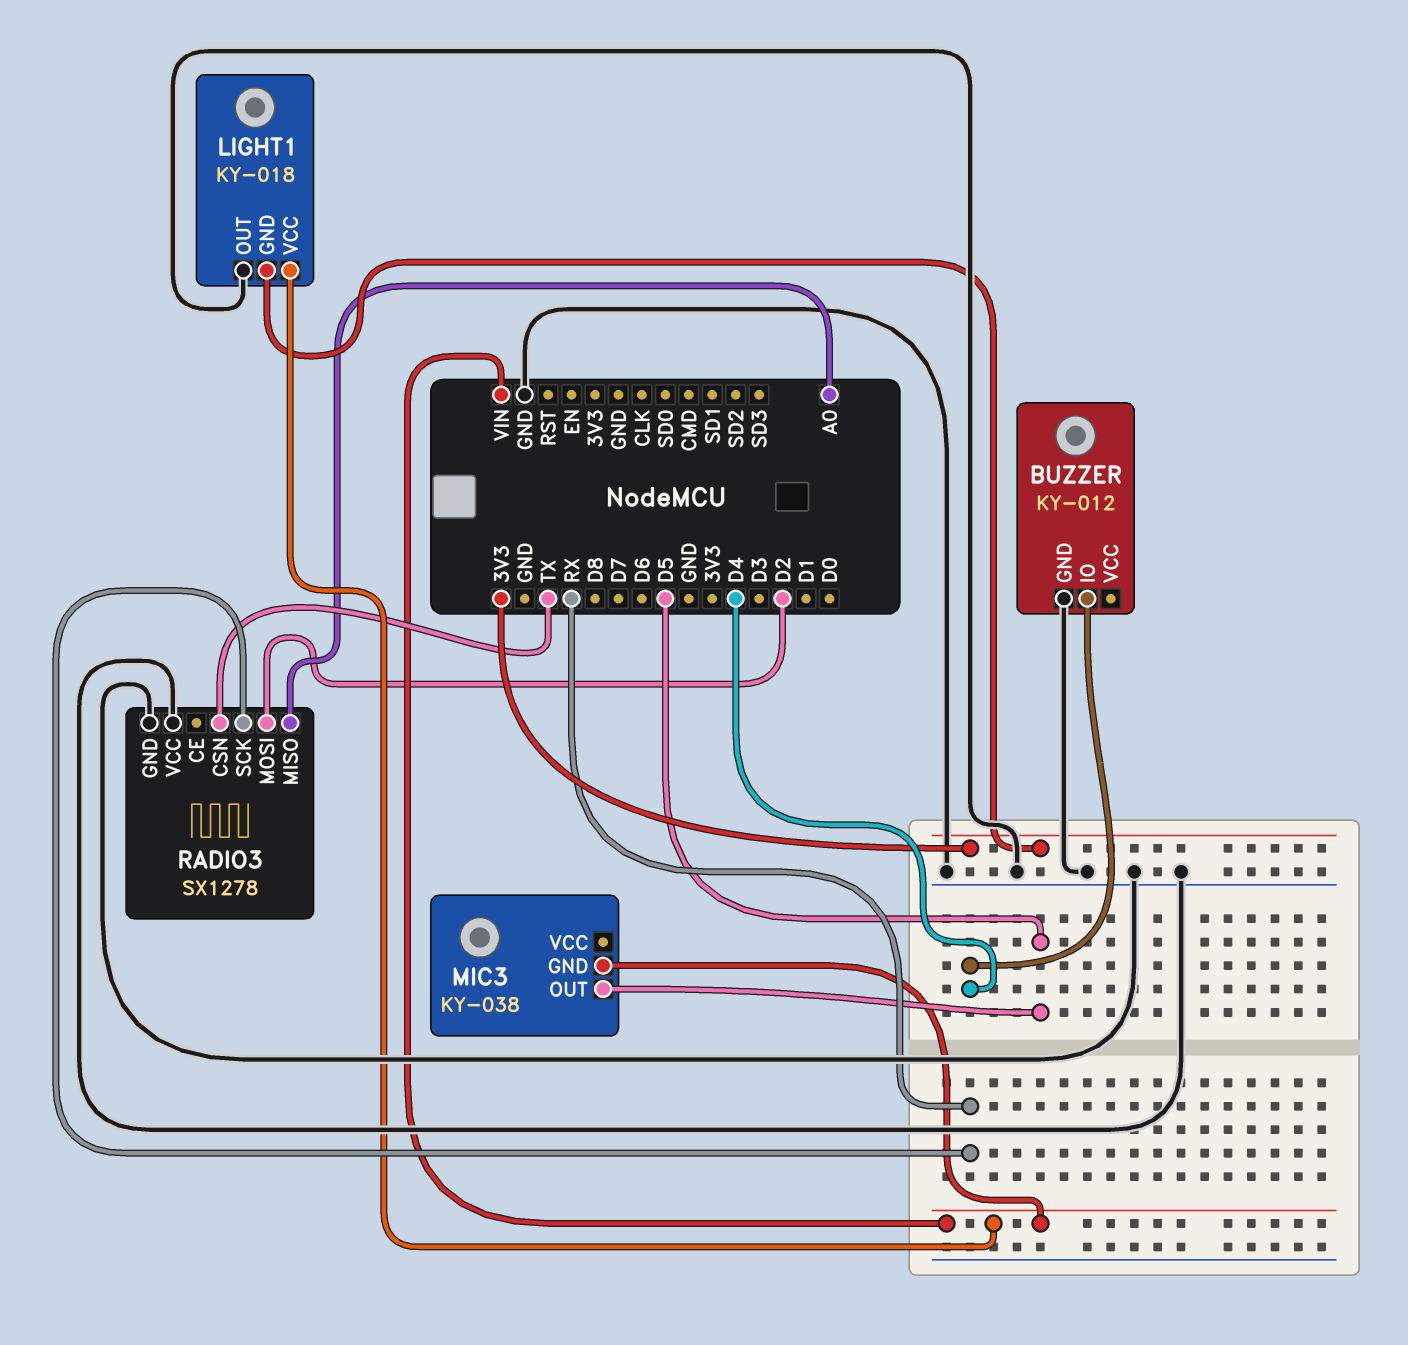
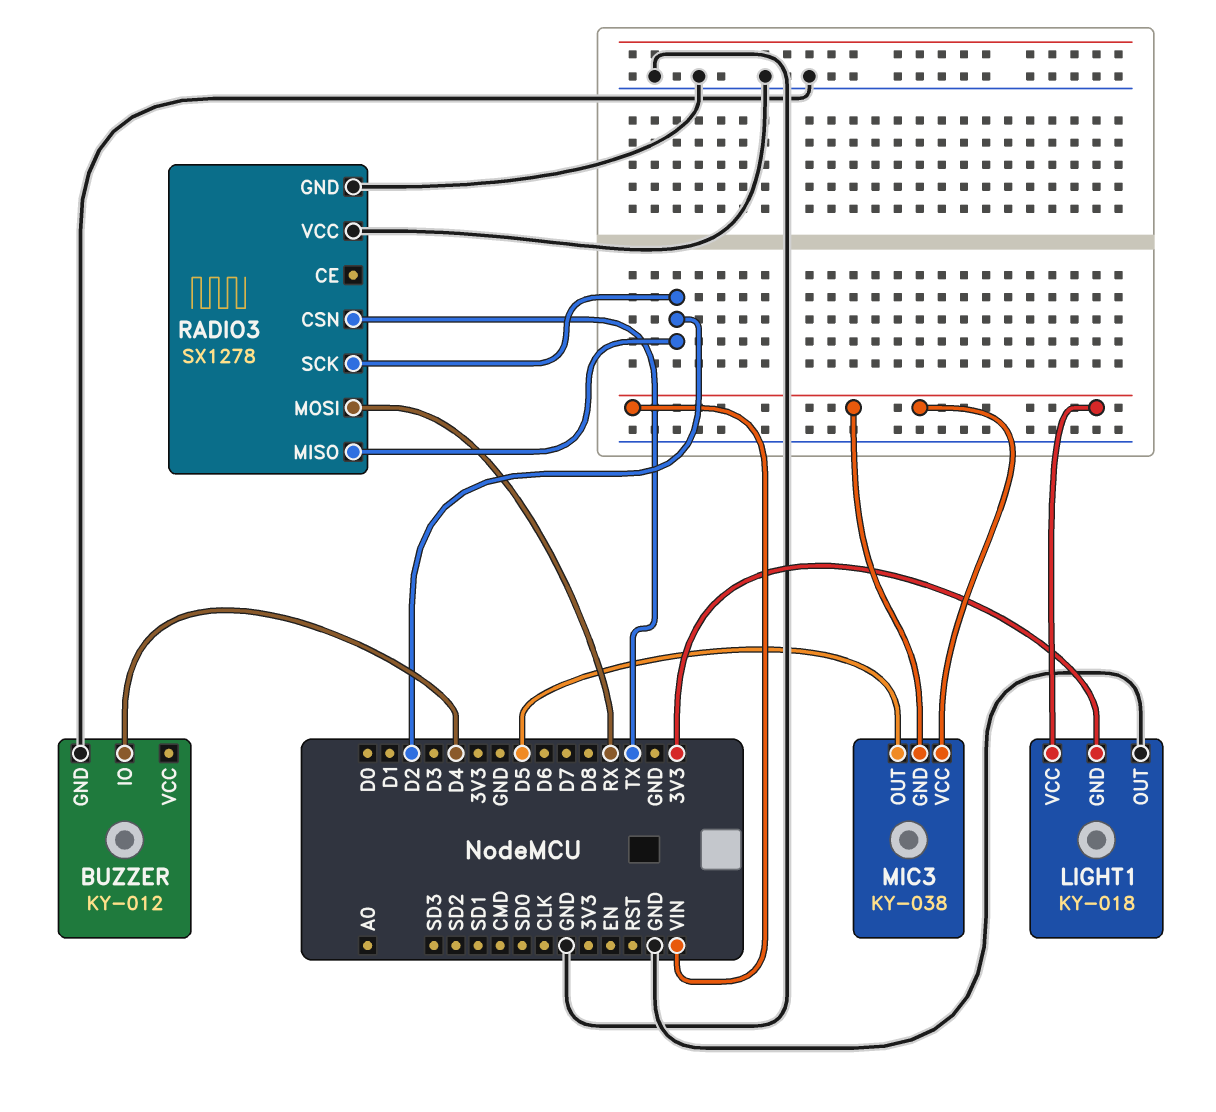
MIC3 pin VCC: none -> VIN
RADIO3 pin MISO: A0 -> D2
RADIO3 pin MOSI: D2 -> RX
RADIO3 pin SCK: RX -> D2

